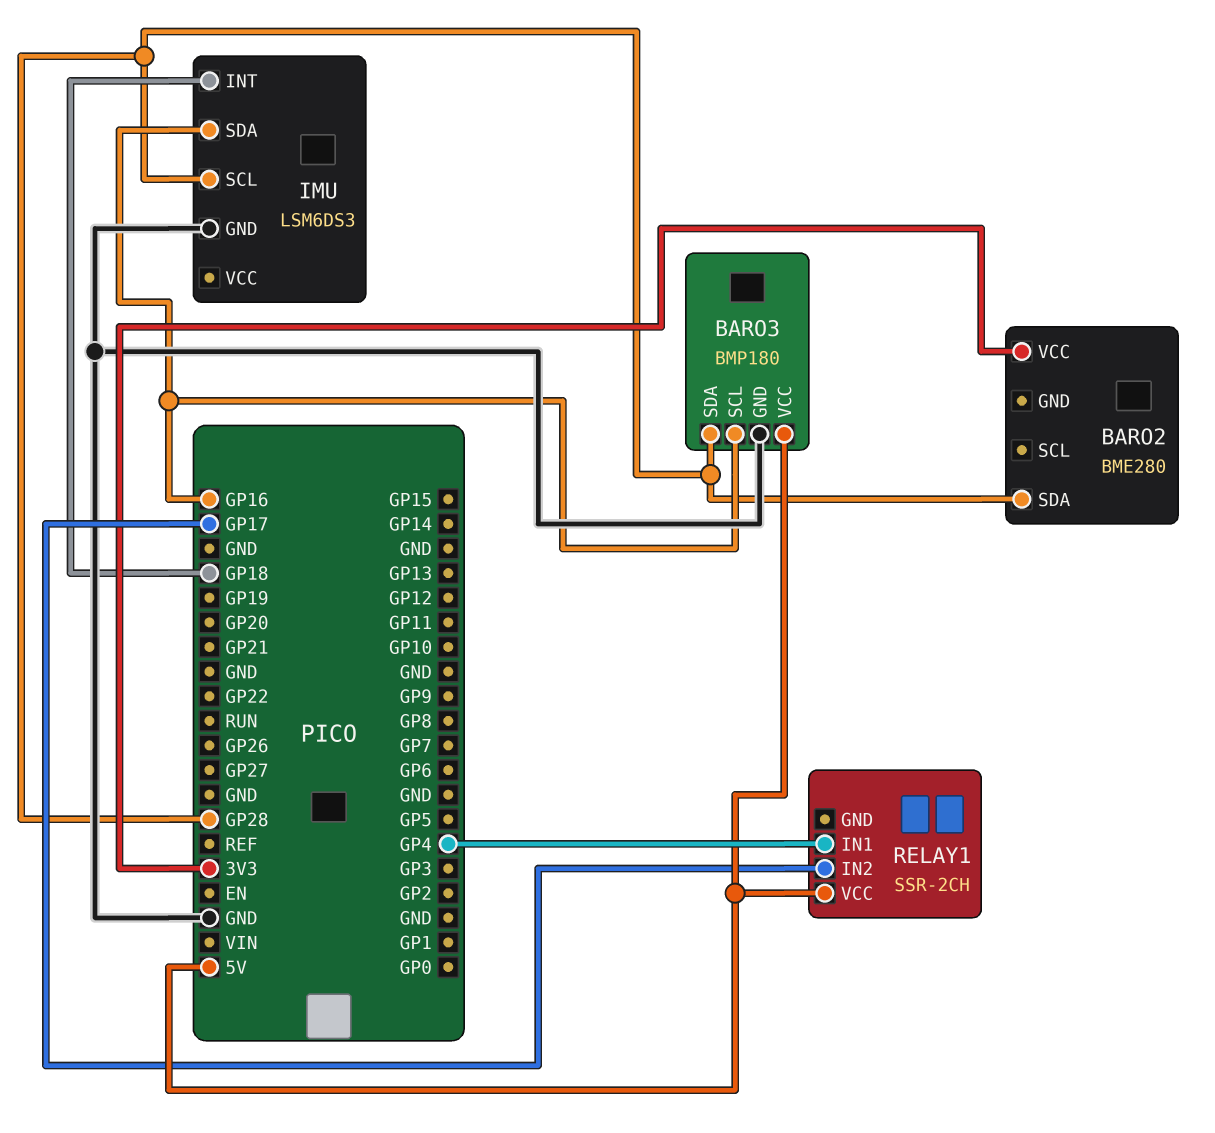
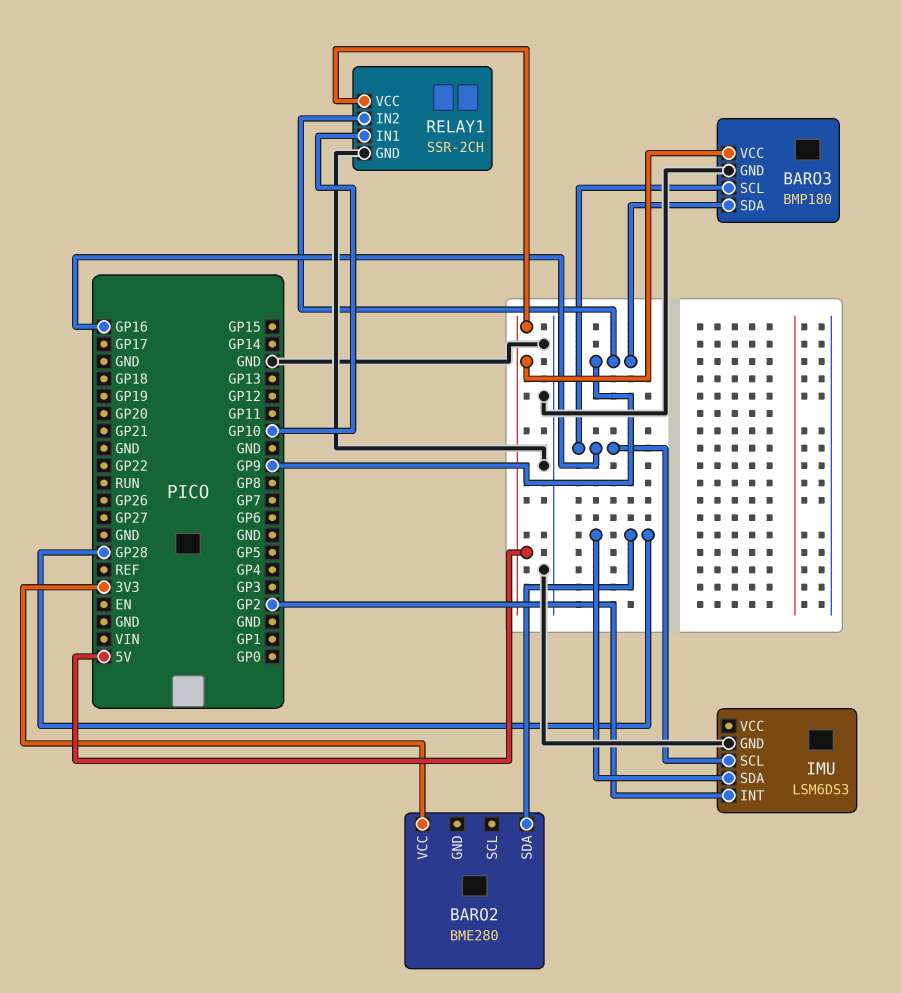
BARO3 pin SDA: GP28 -> GP9
IMU pin INT: GP18 -> GP2
IMU pin SCL: GP28 -> GP16
IMU pin SDA: GP16 -> GP28
RELAY1 pin GND: none -> GND
RELAY1 pin IN1: GP4 -> GP10
RELAY1 pin IN2: GP17 -> GP9

